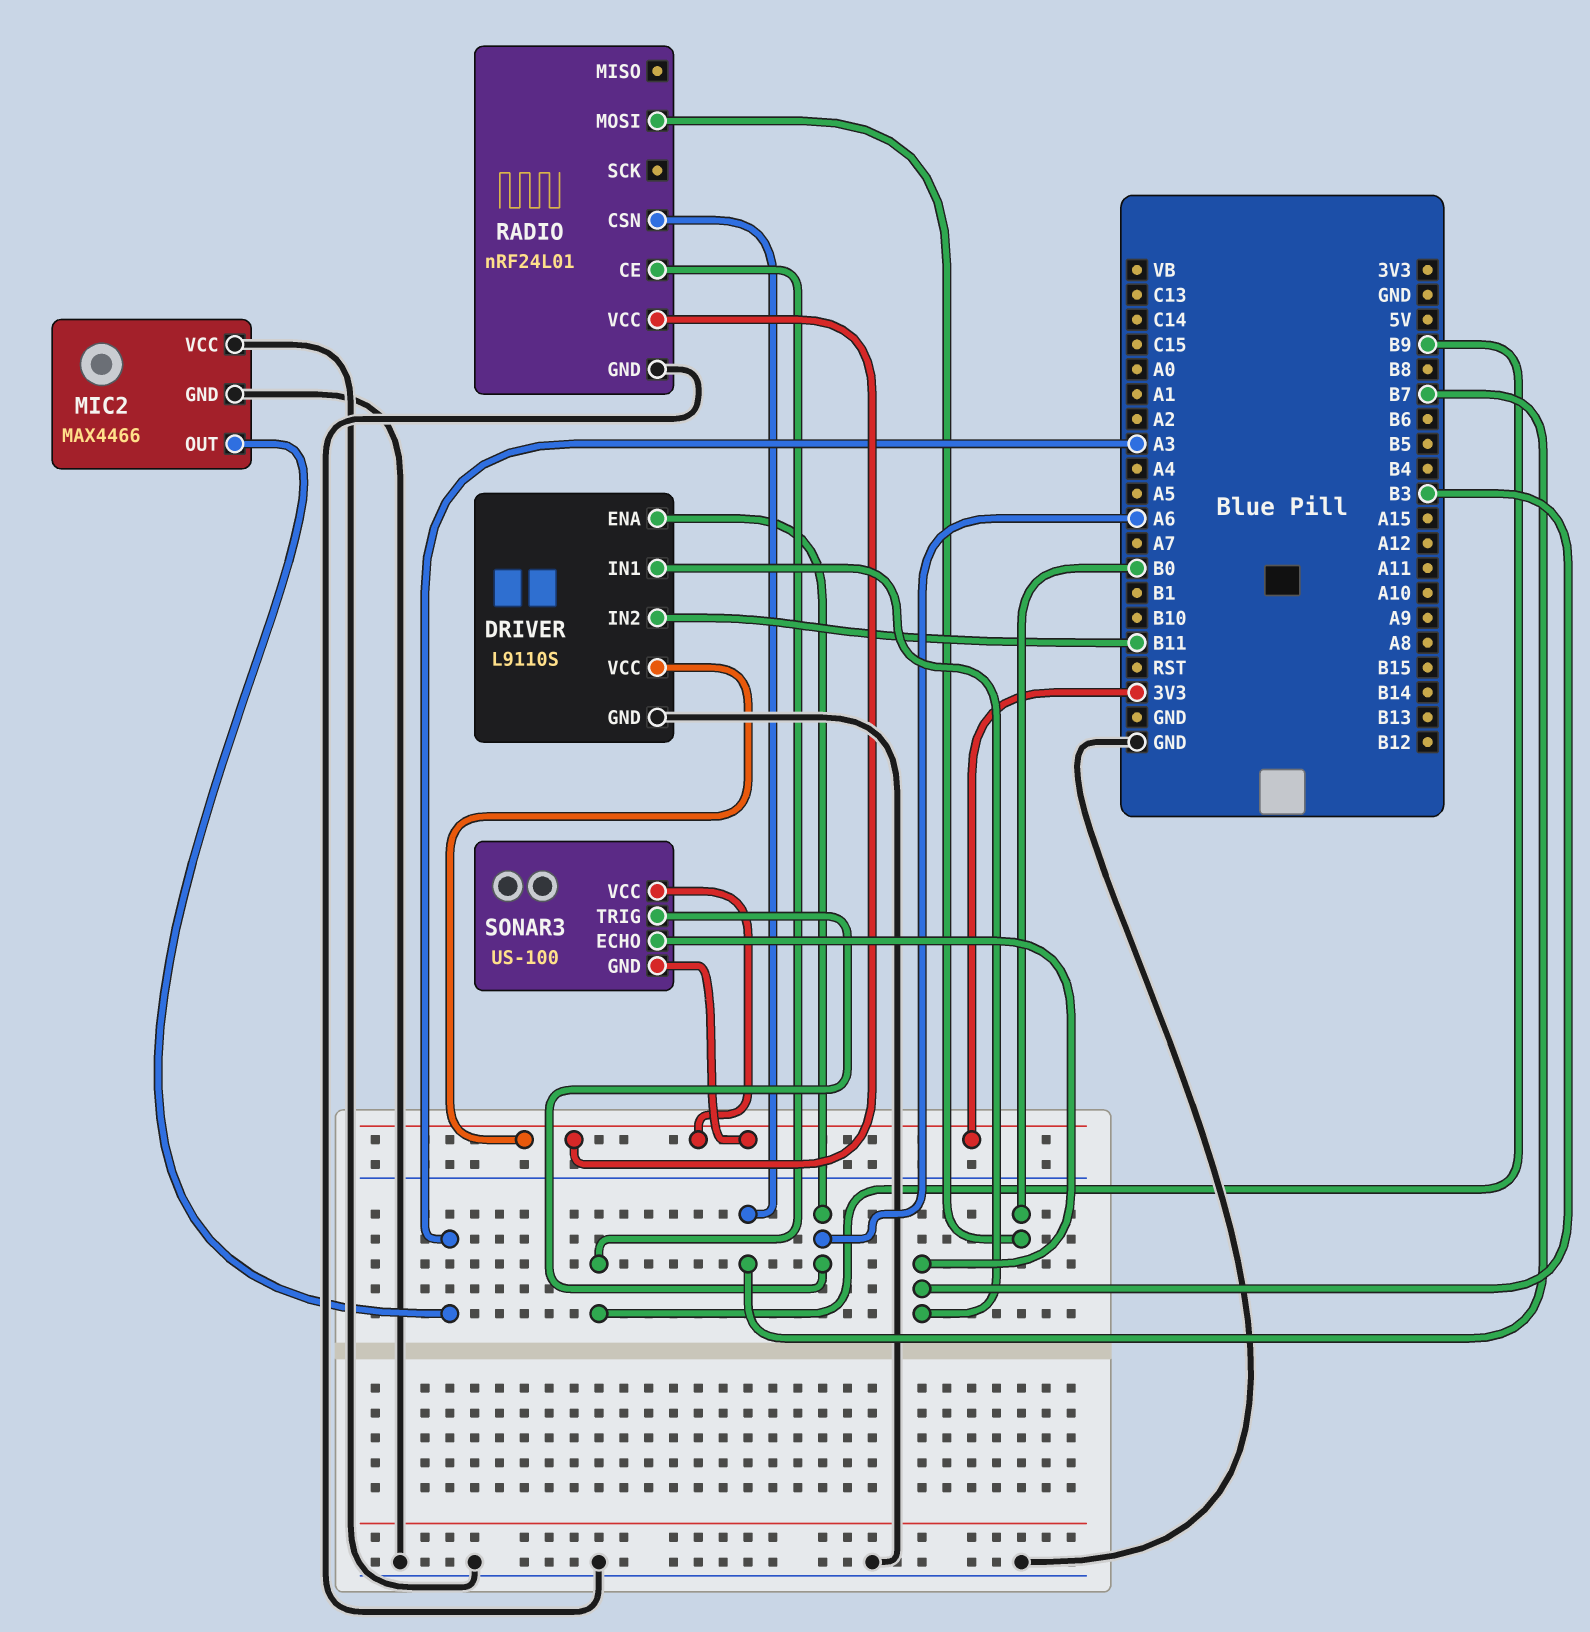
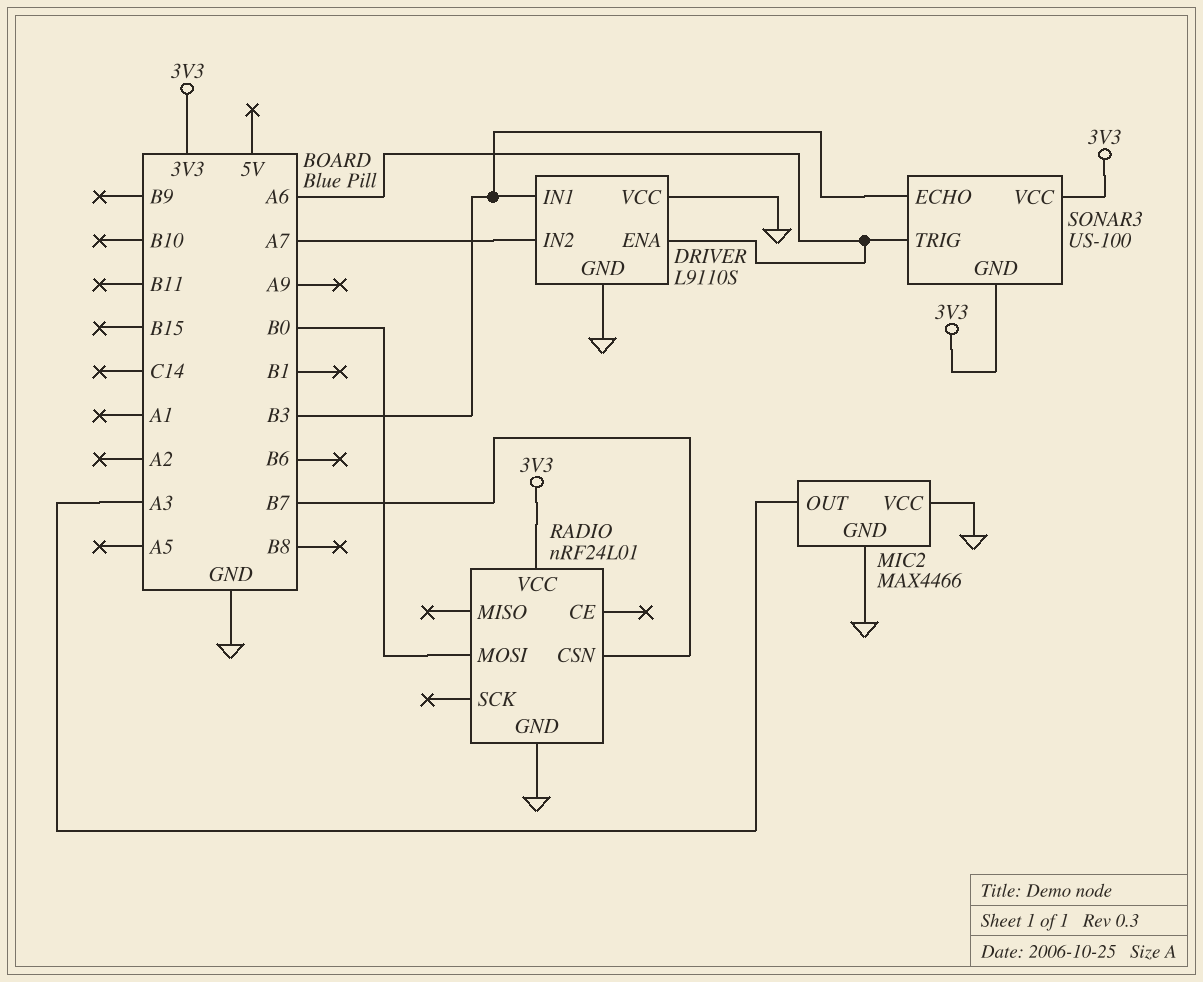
DRIVER pin IN2: B11 -> A7
DRIVER pin VCC: 3V3 -> GND
RADIO pin CE: B9 -> none

